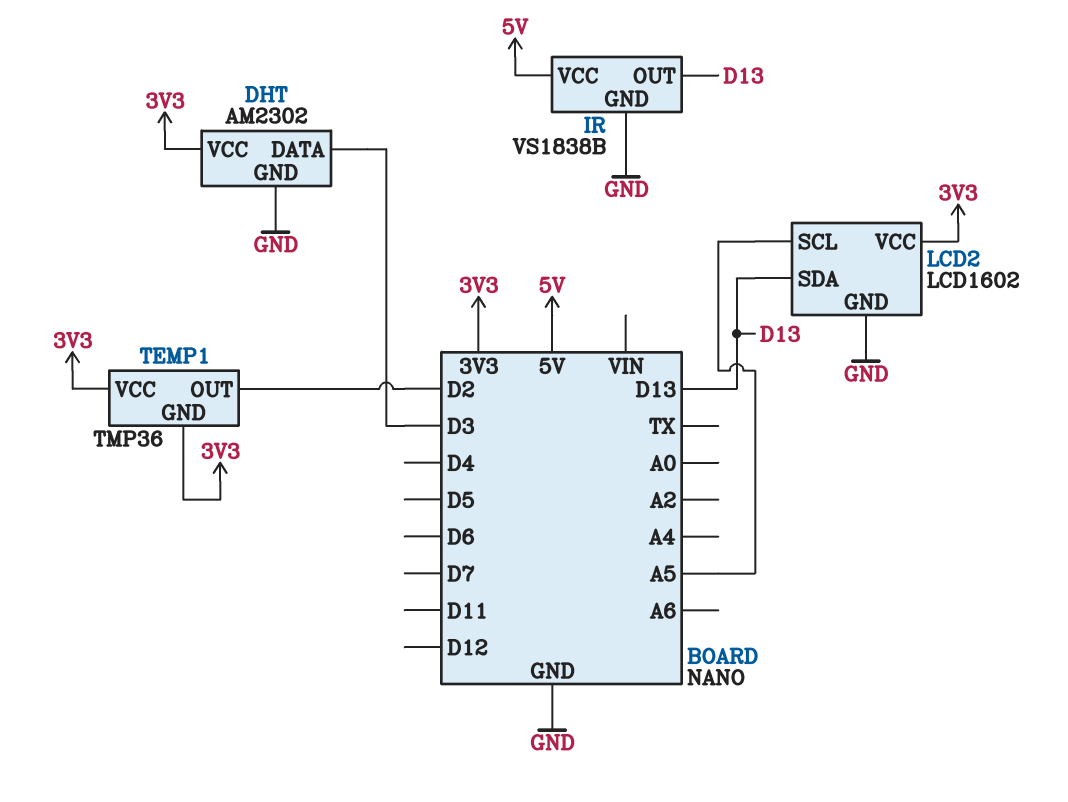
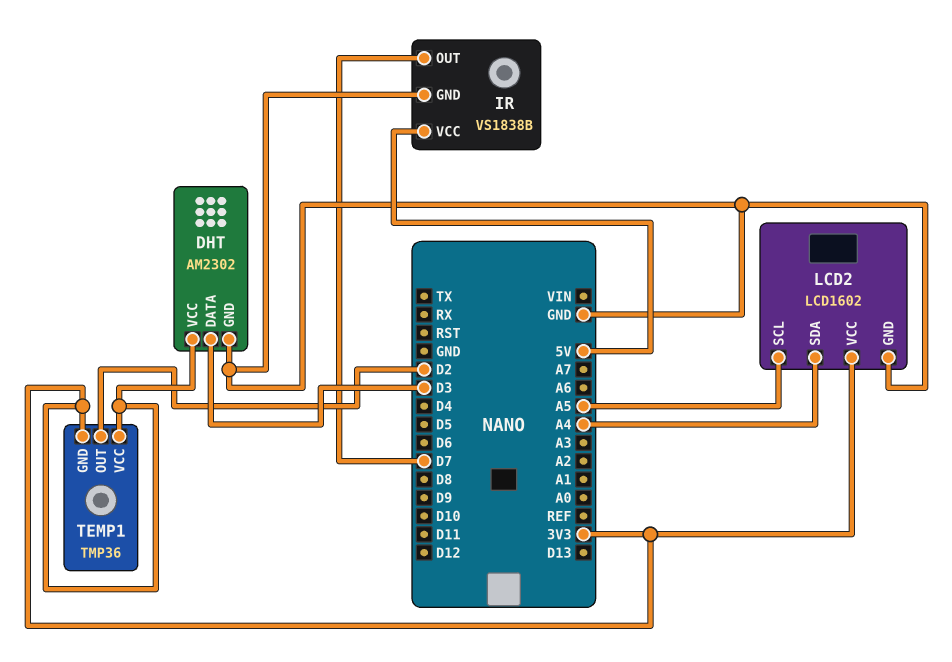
IR pin OUT: D13 -> D7
LCD2 pin SDA: D13 -> A4

